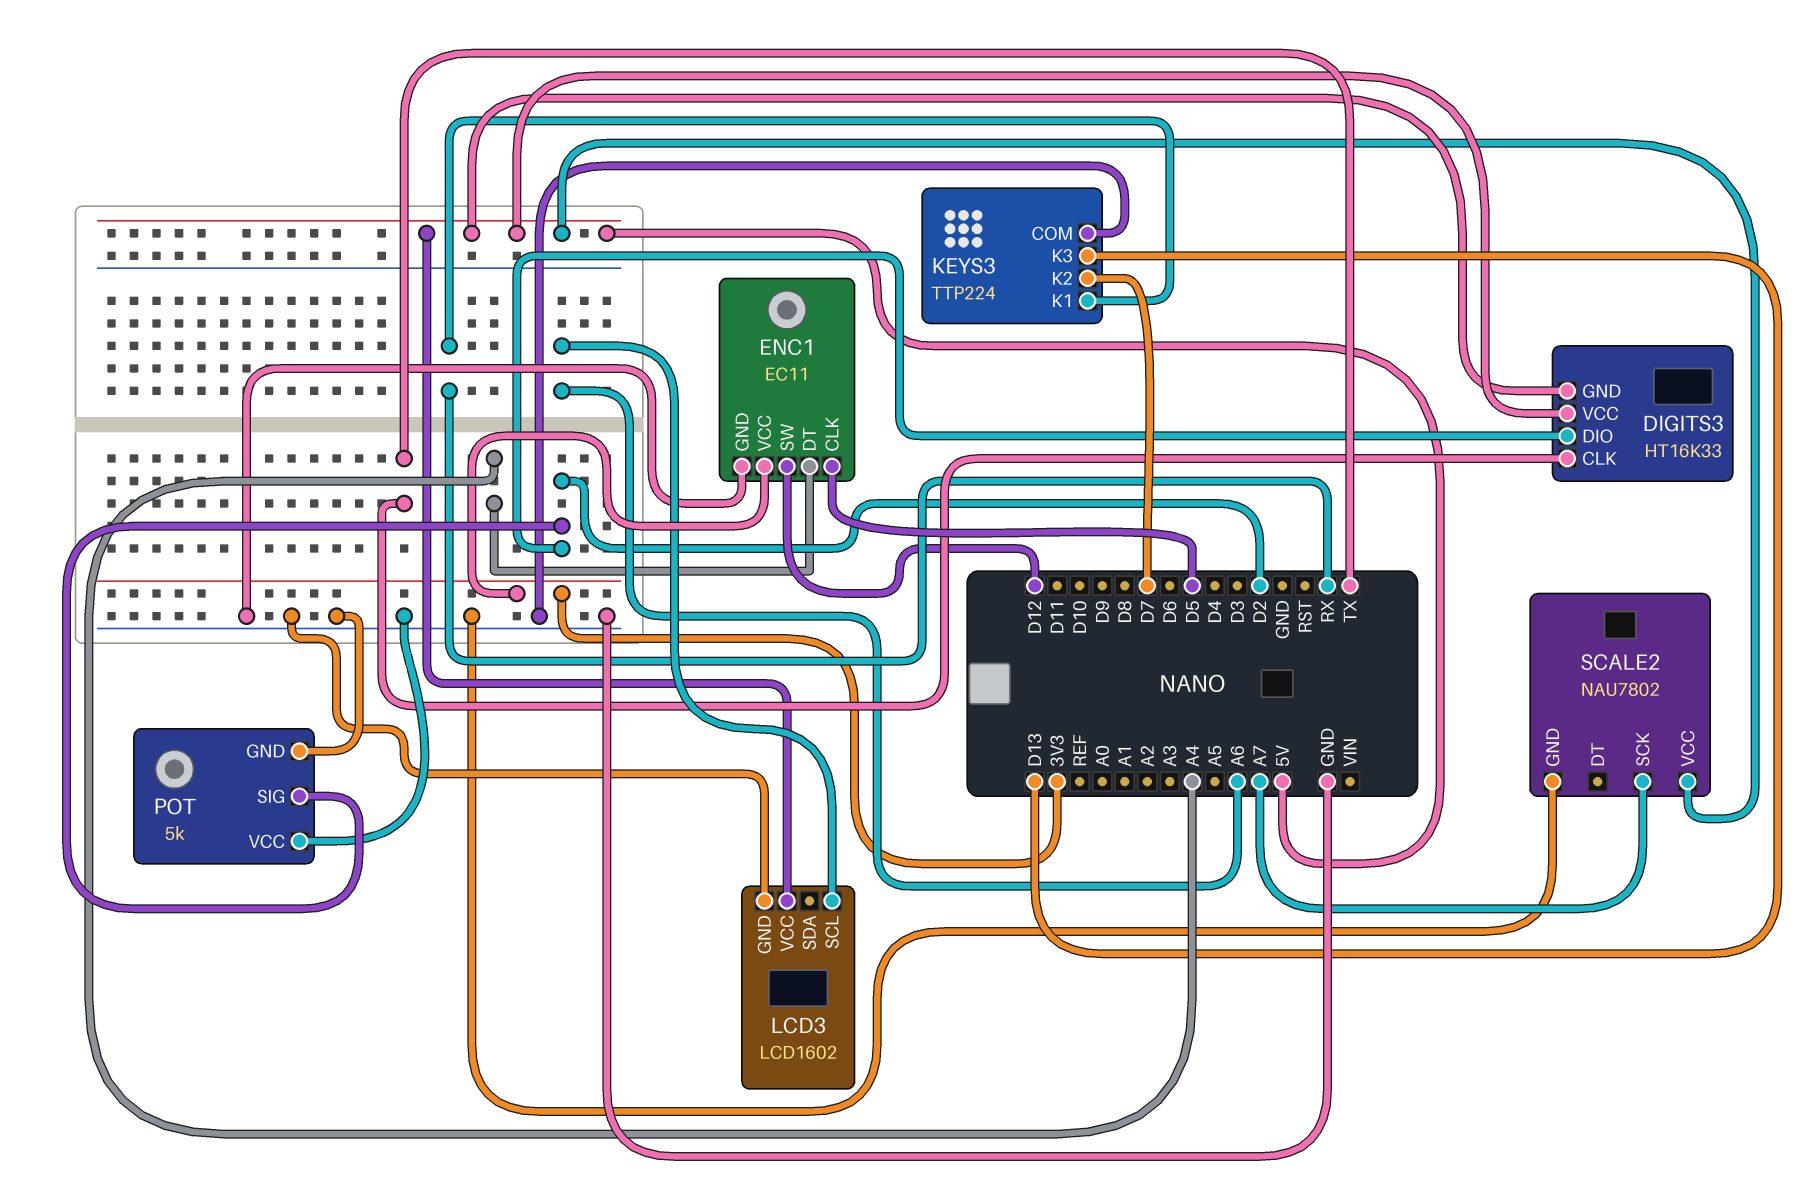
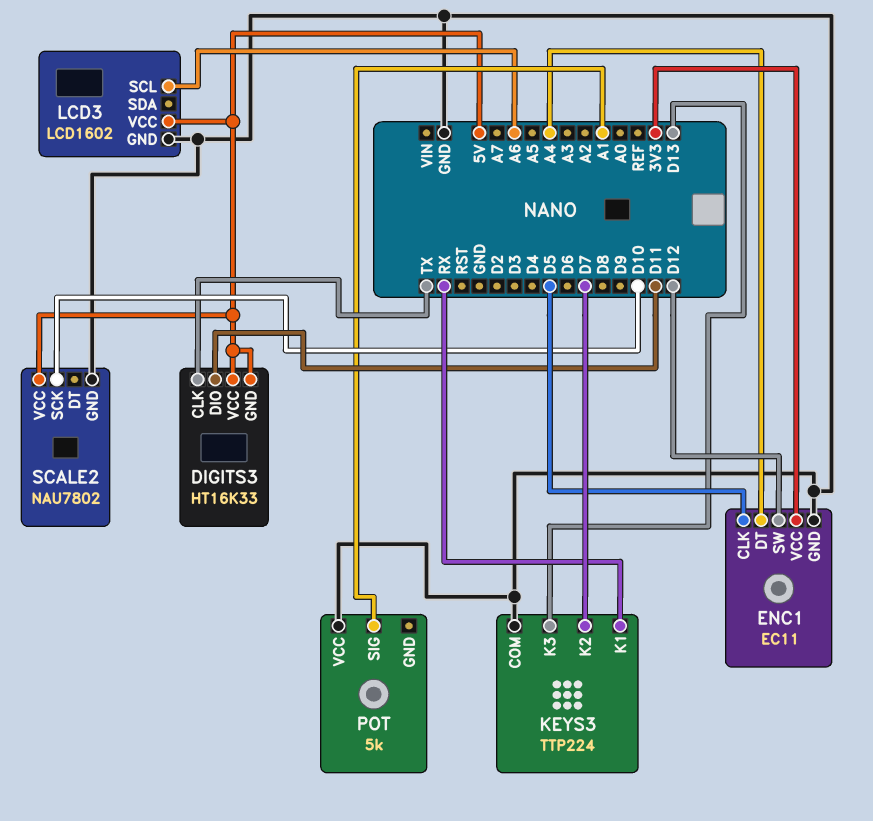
DIGITS3 pin DIO: D2 -> D11
POT pin GND: GND -> none
POT pin SIG: D2 -> A1
SCALE2 pin SCK: A7 -> D10

